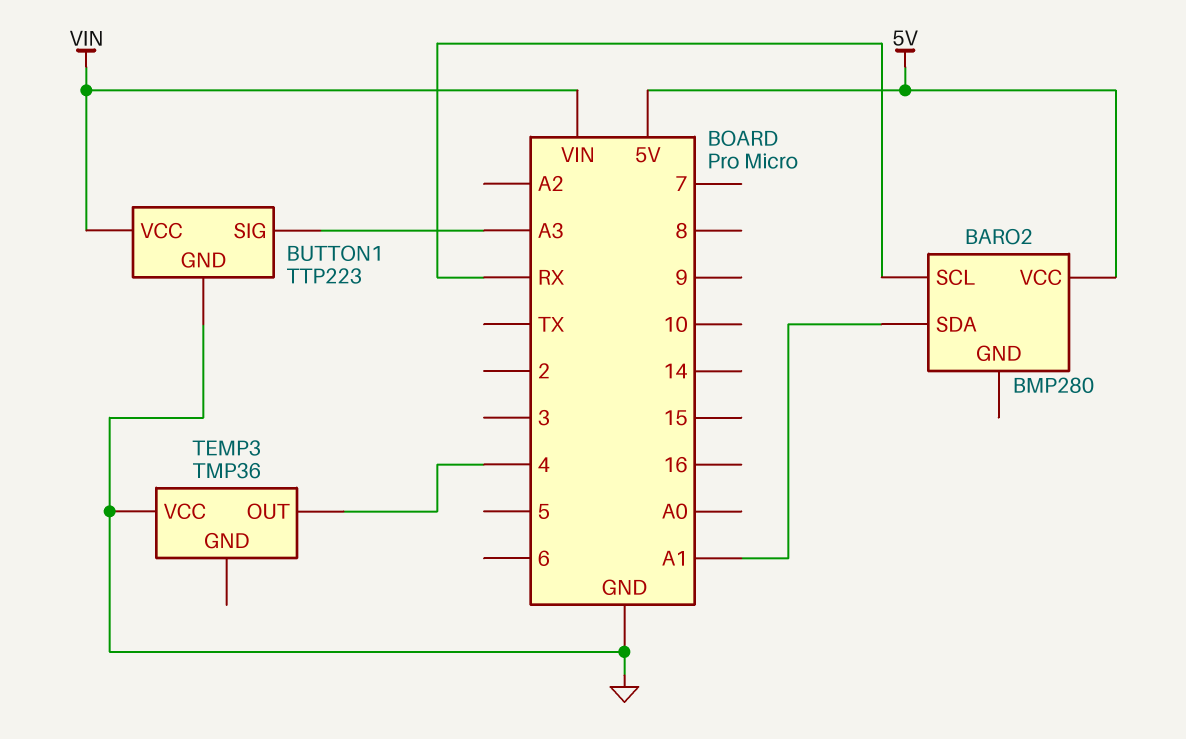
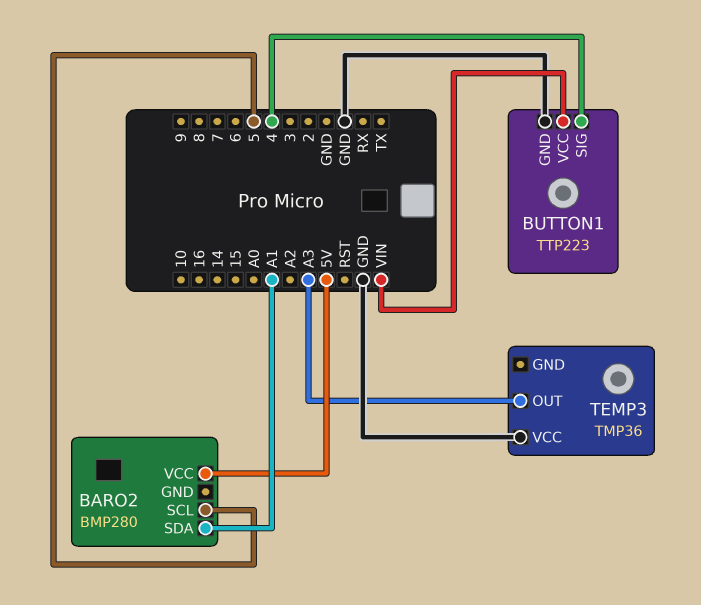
BARO2 pin SCL: RX -> 5
BUTTON1 pin SIG: A3 -> 4
TEMP3 pin OUT: 4 -> A3

